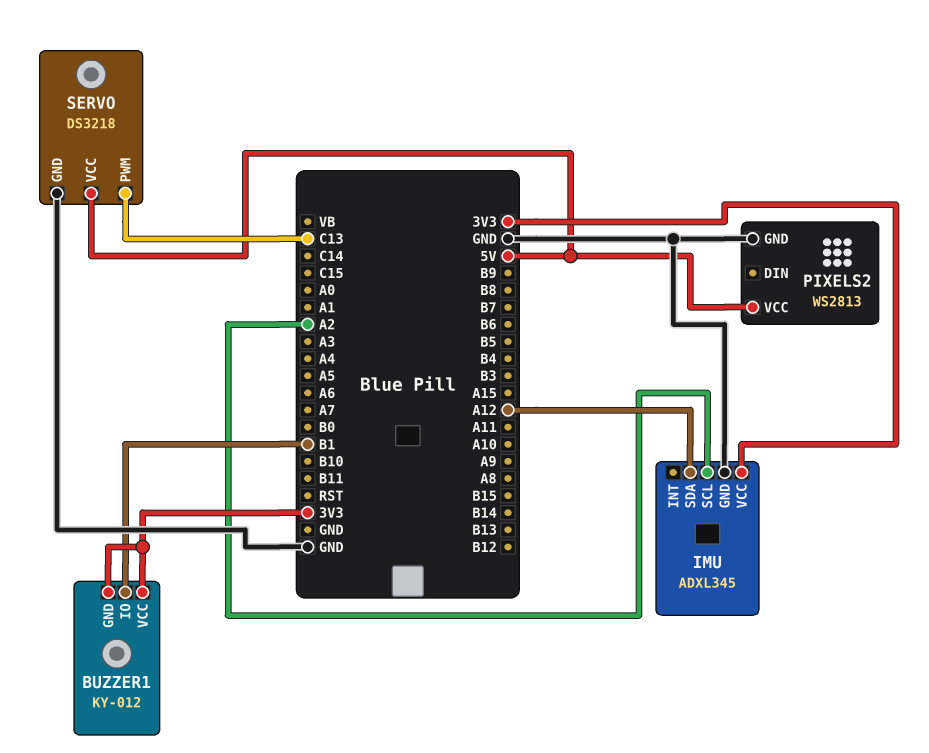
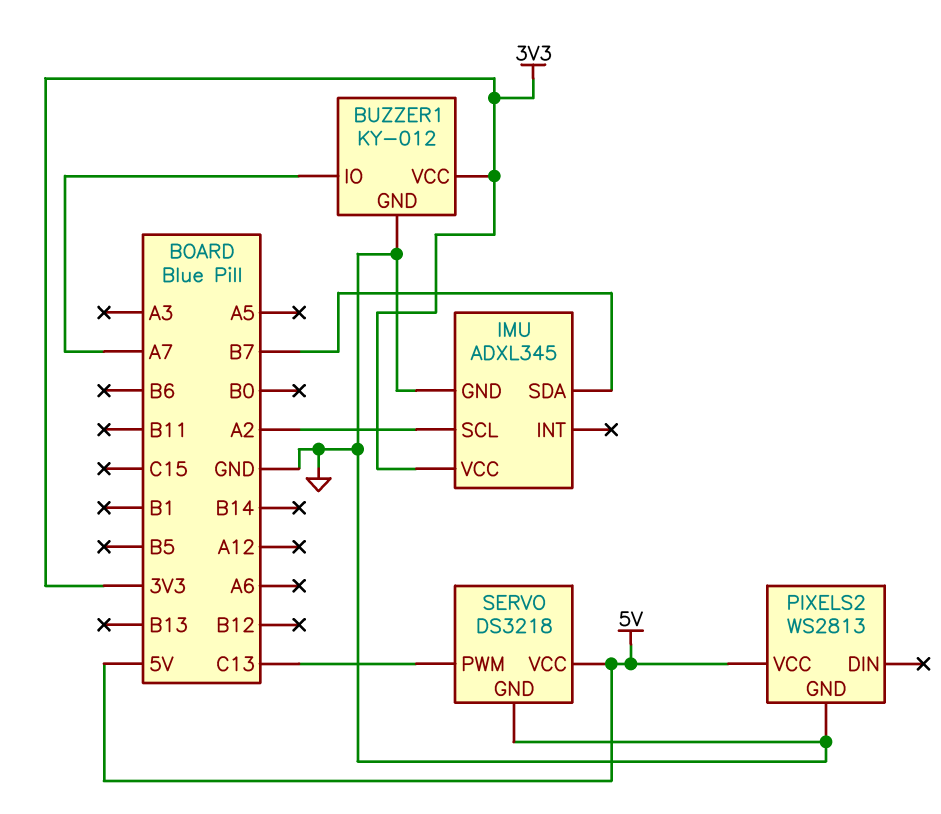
BUZZER1 pin GND: 3V3 -> GND
BUZZER1 pin IO: B1 -> A7
IMU pin SDA: A12 -> B7

